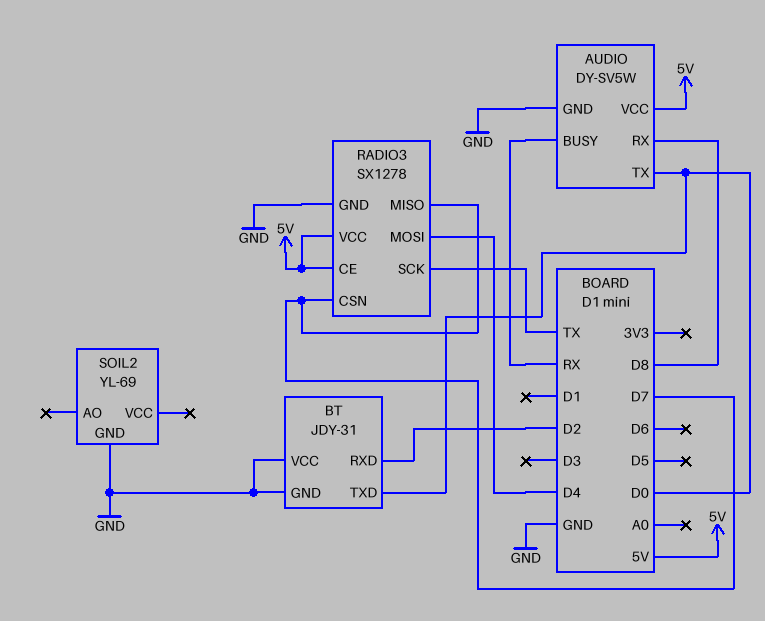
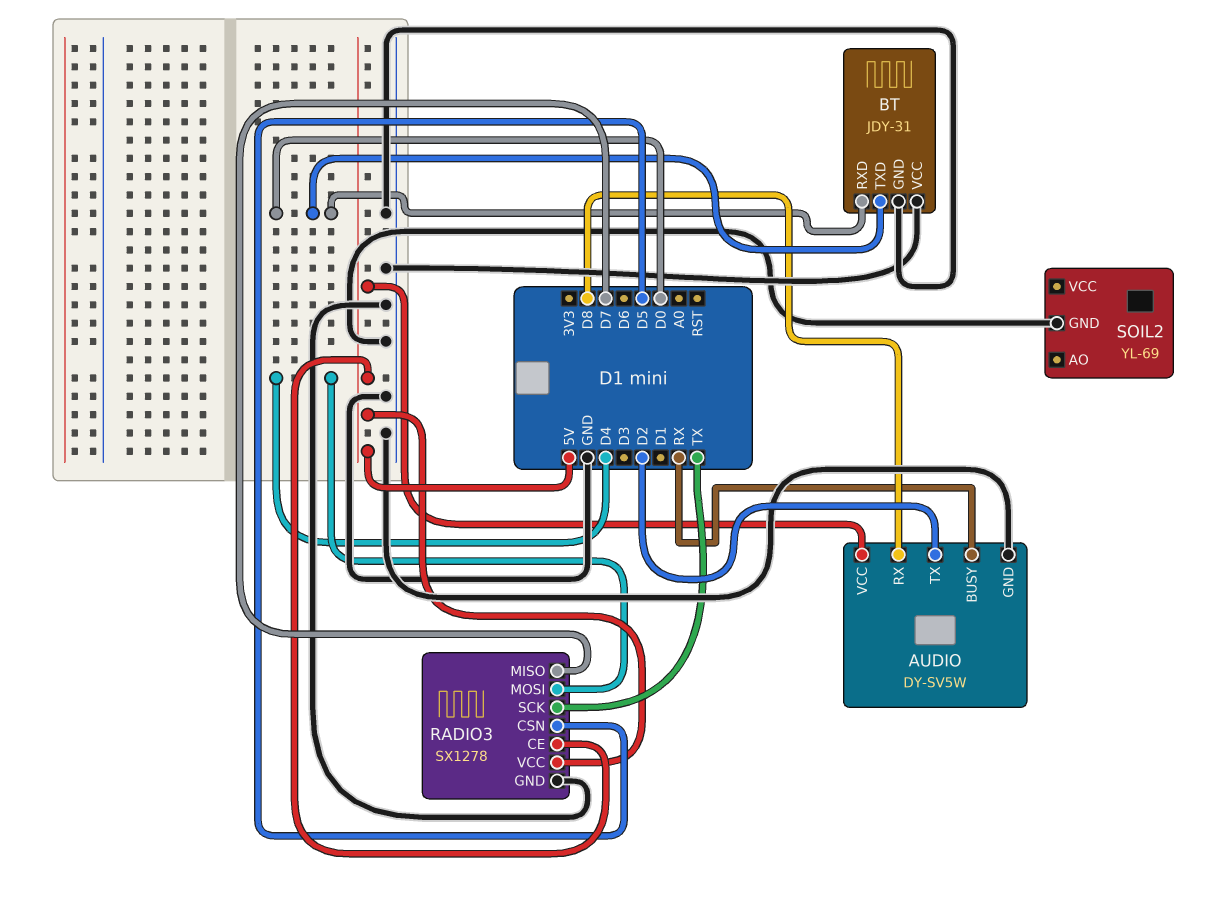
AUDIO pin TX: D0 -> D2
BT pin RXD: D2 -> D0
RADIO3 pin CSN: D7 -> D5

